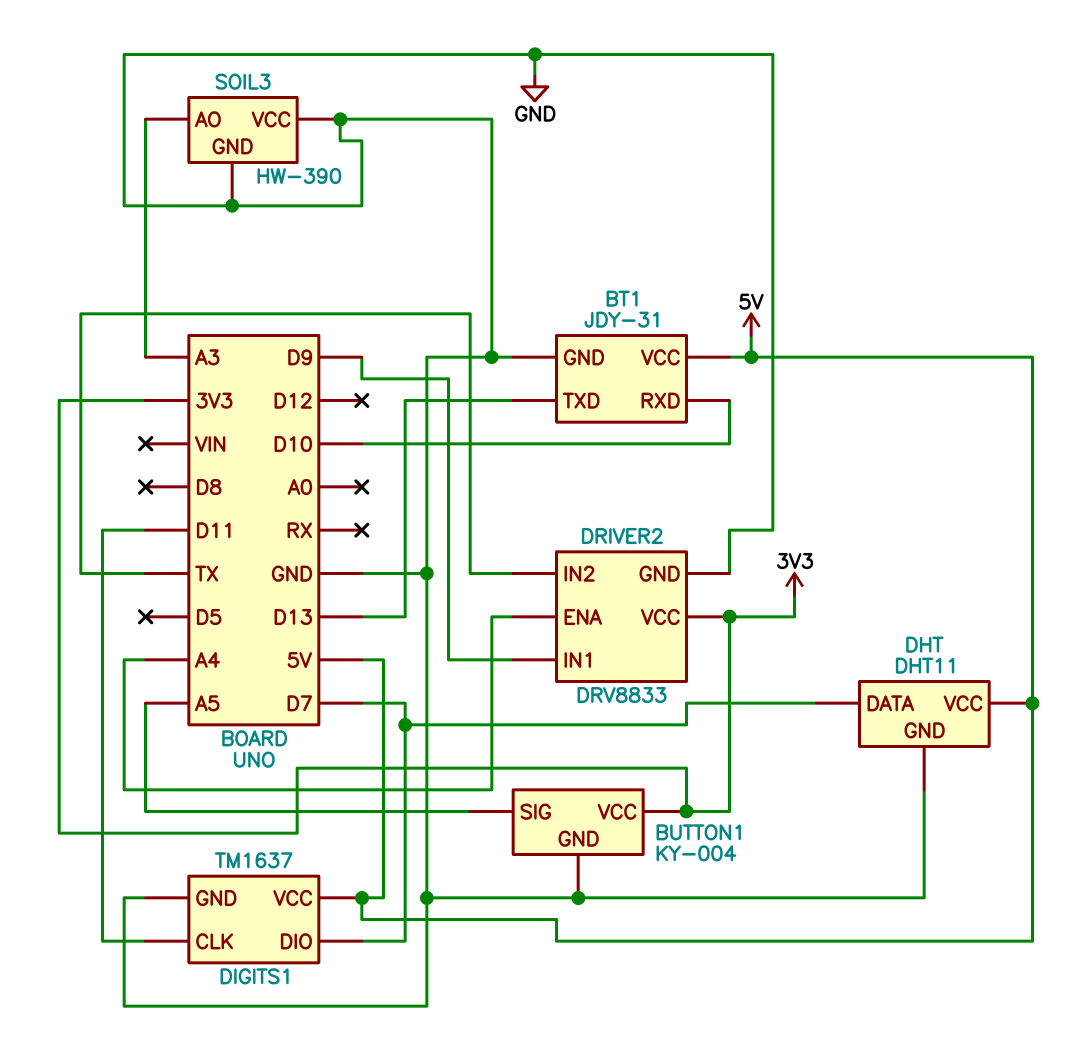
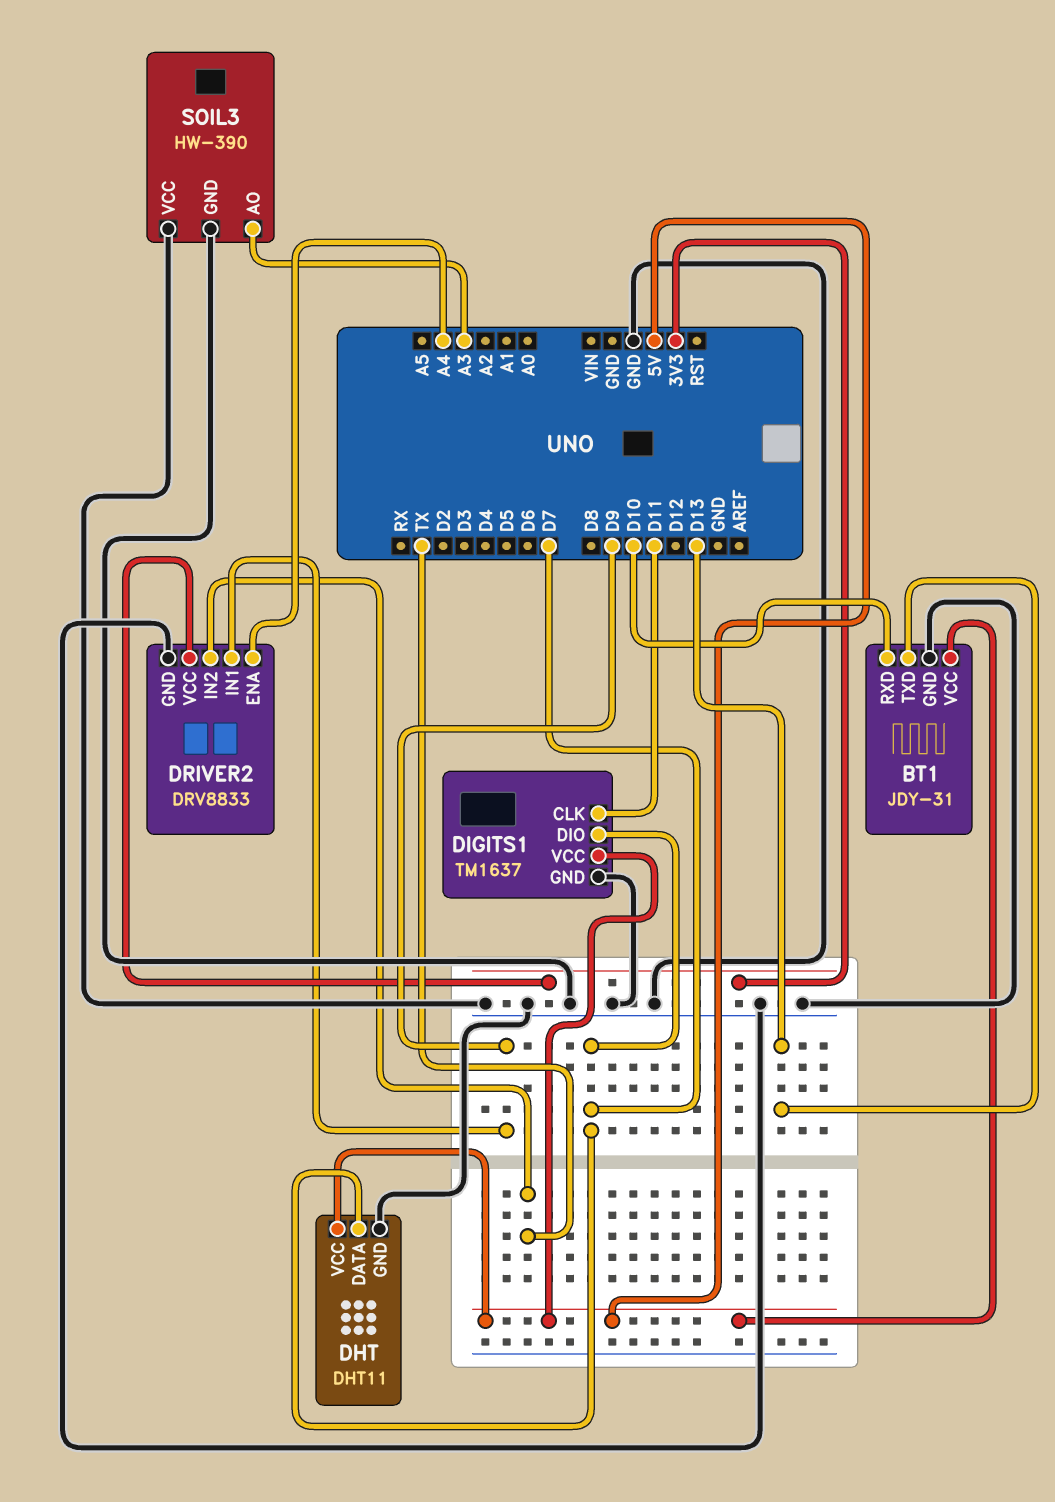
BUTTON1: KY-004 -> none
BUTTON1 pin GND: GND -> none
BUTTON1 pin SIG: A5 -> none
BUTTON1 pin VCC: 3V3 -> none

